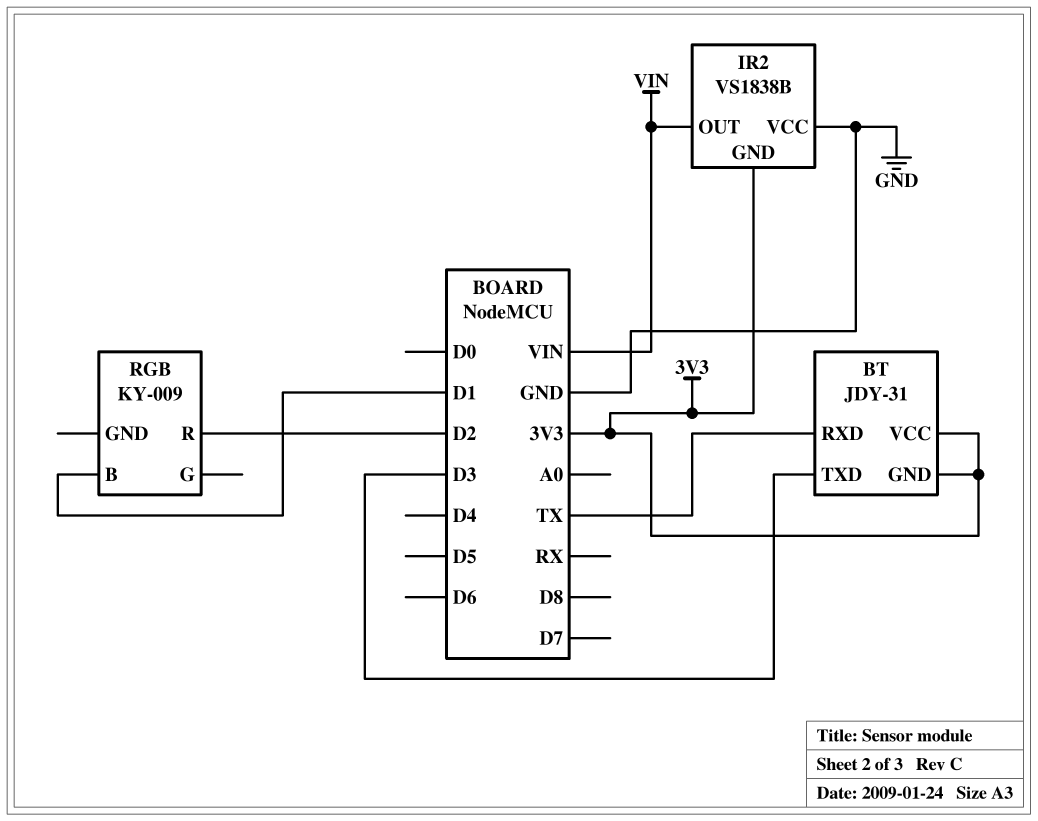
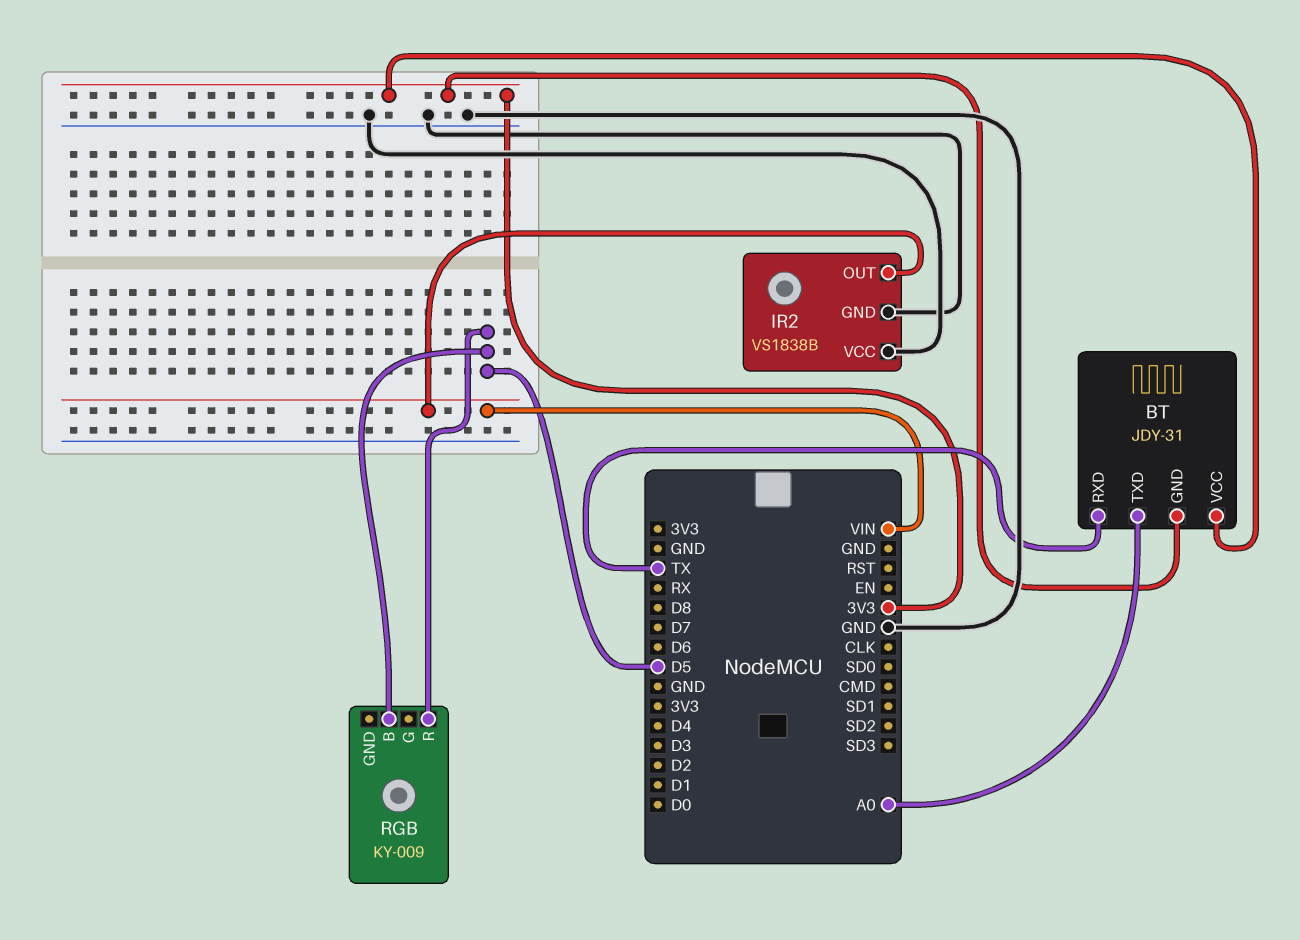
BT pin TXD: D3 -> A0
IR2 pin GND: 3V3 -> GND
RGB pin B: D1 -> D5
RGB pin R: D2 -> D5

